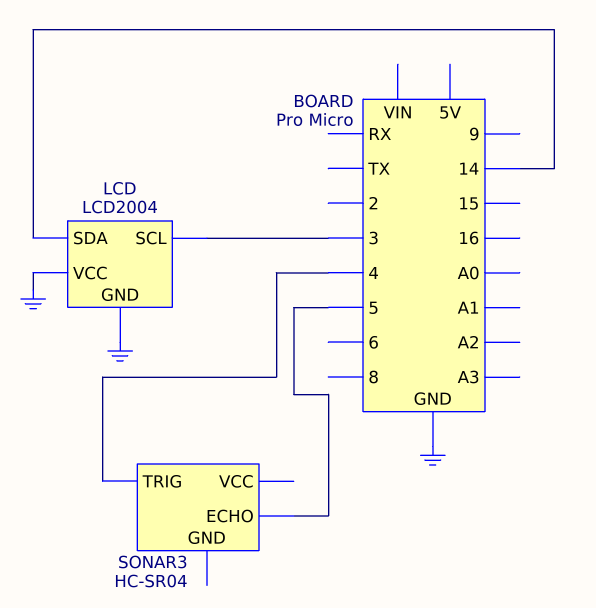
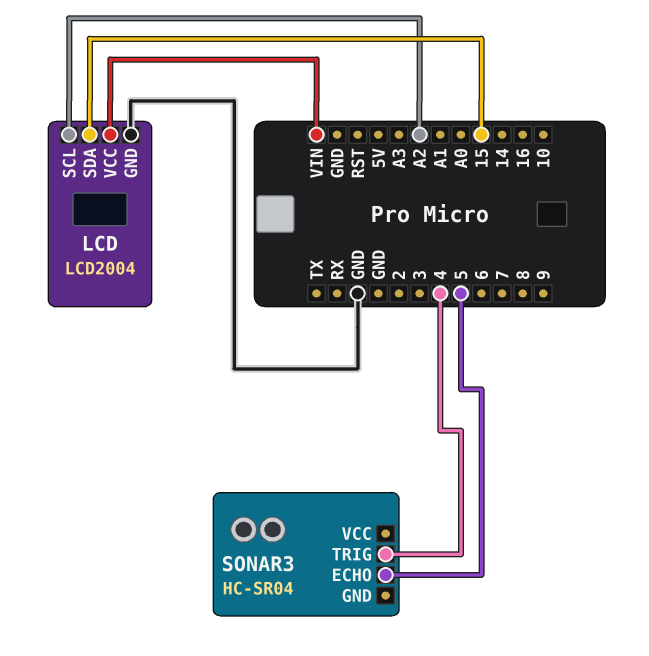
LCD pin SCL: 3 -> A2
LCD pin SDA: 14 -> 15
LCD pin VCC: GND -> VIN

